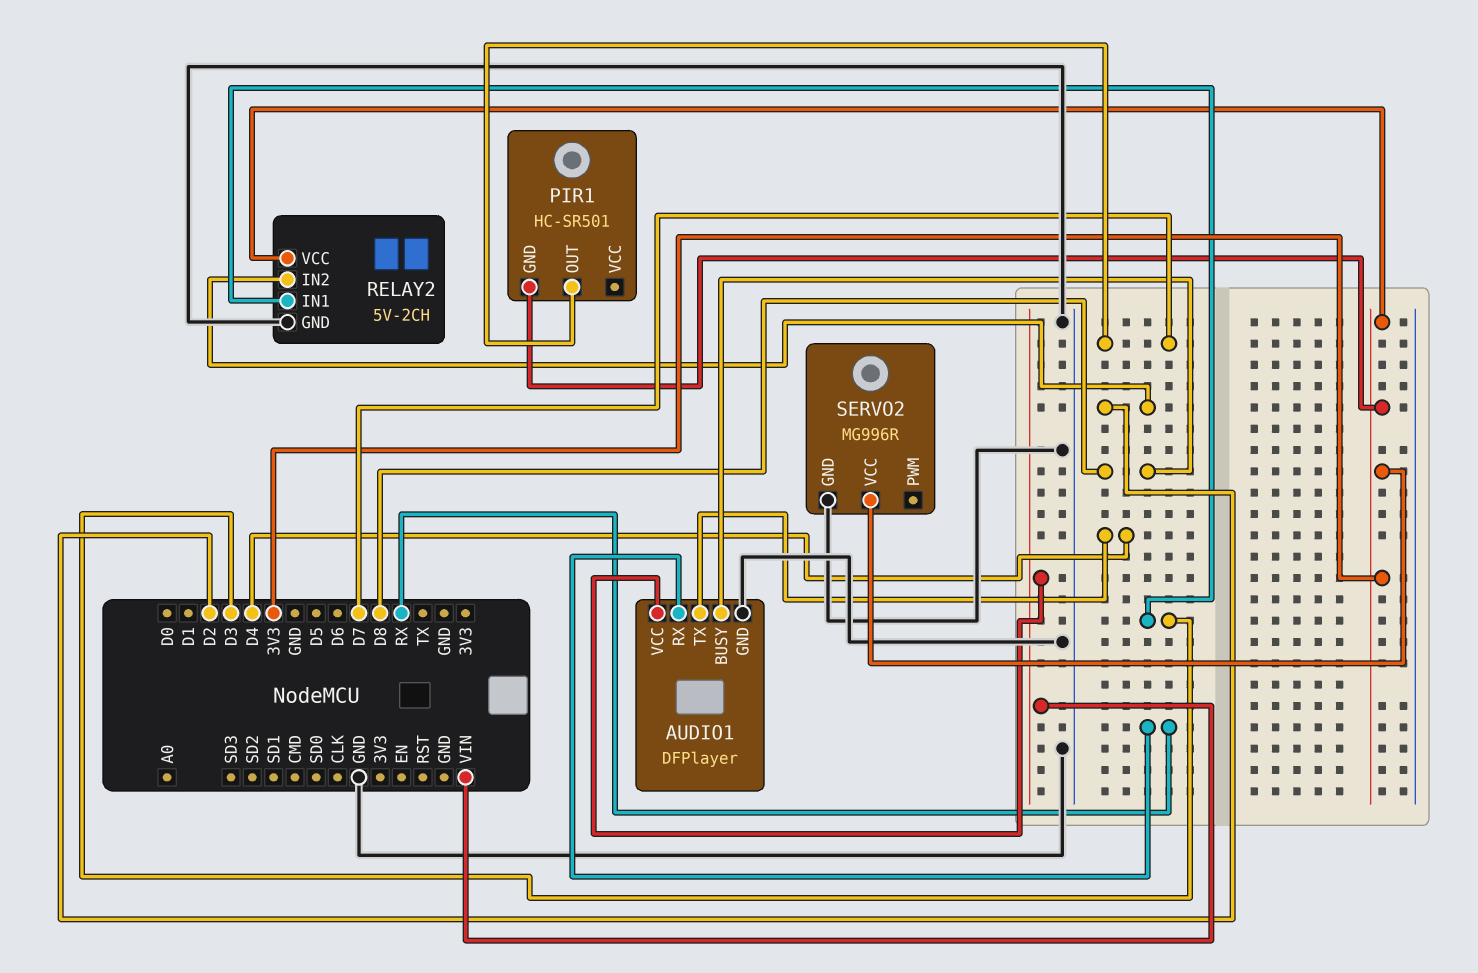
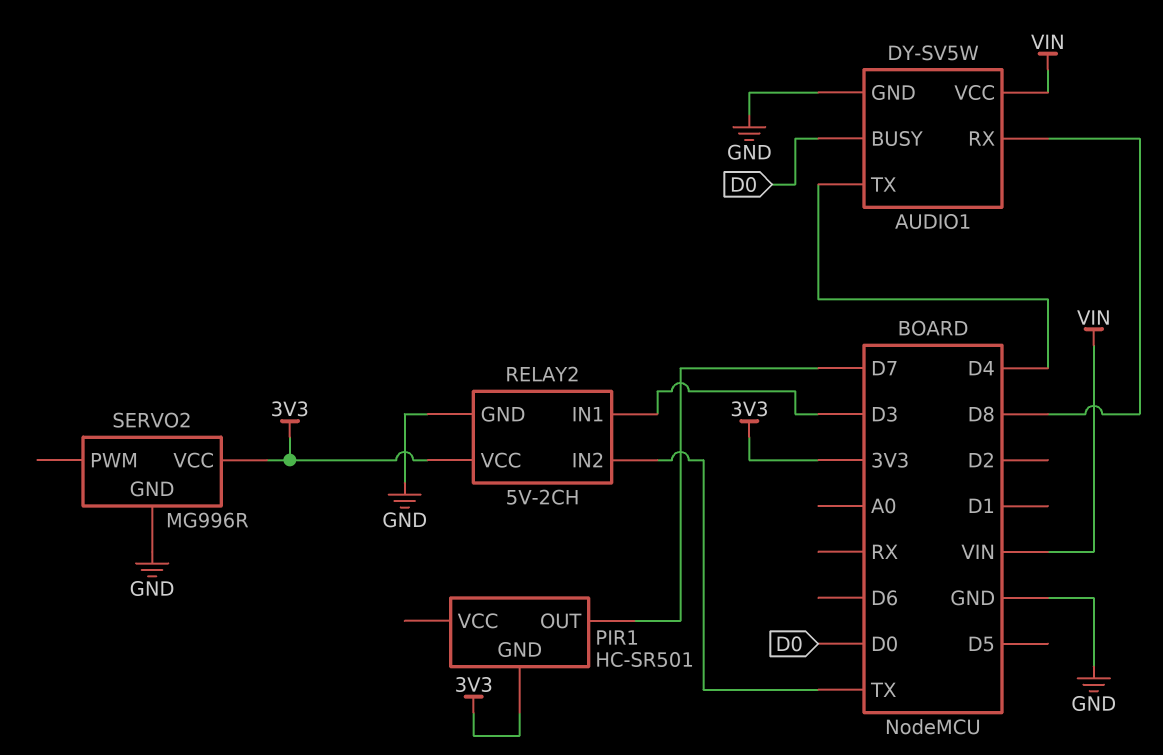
AUDIO1: DFPlayer -> DY-SV5W
AUDIO1 pin BUSY: D8 -> D0
AUDIO1 pin RX: RX -> D8
RELAY2 pin IN2: D2 -> TX

